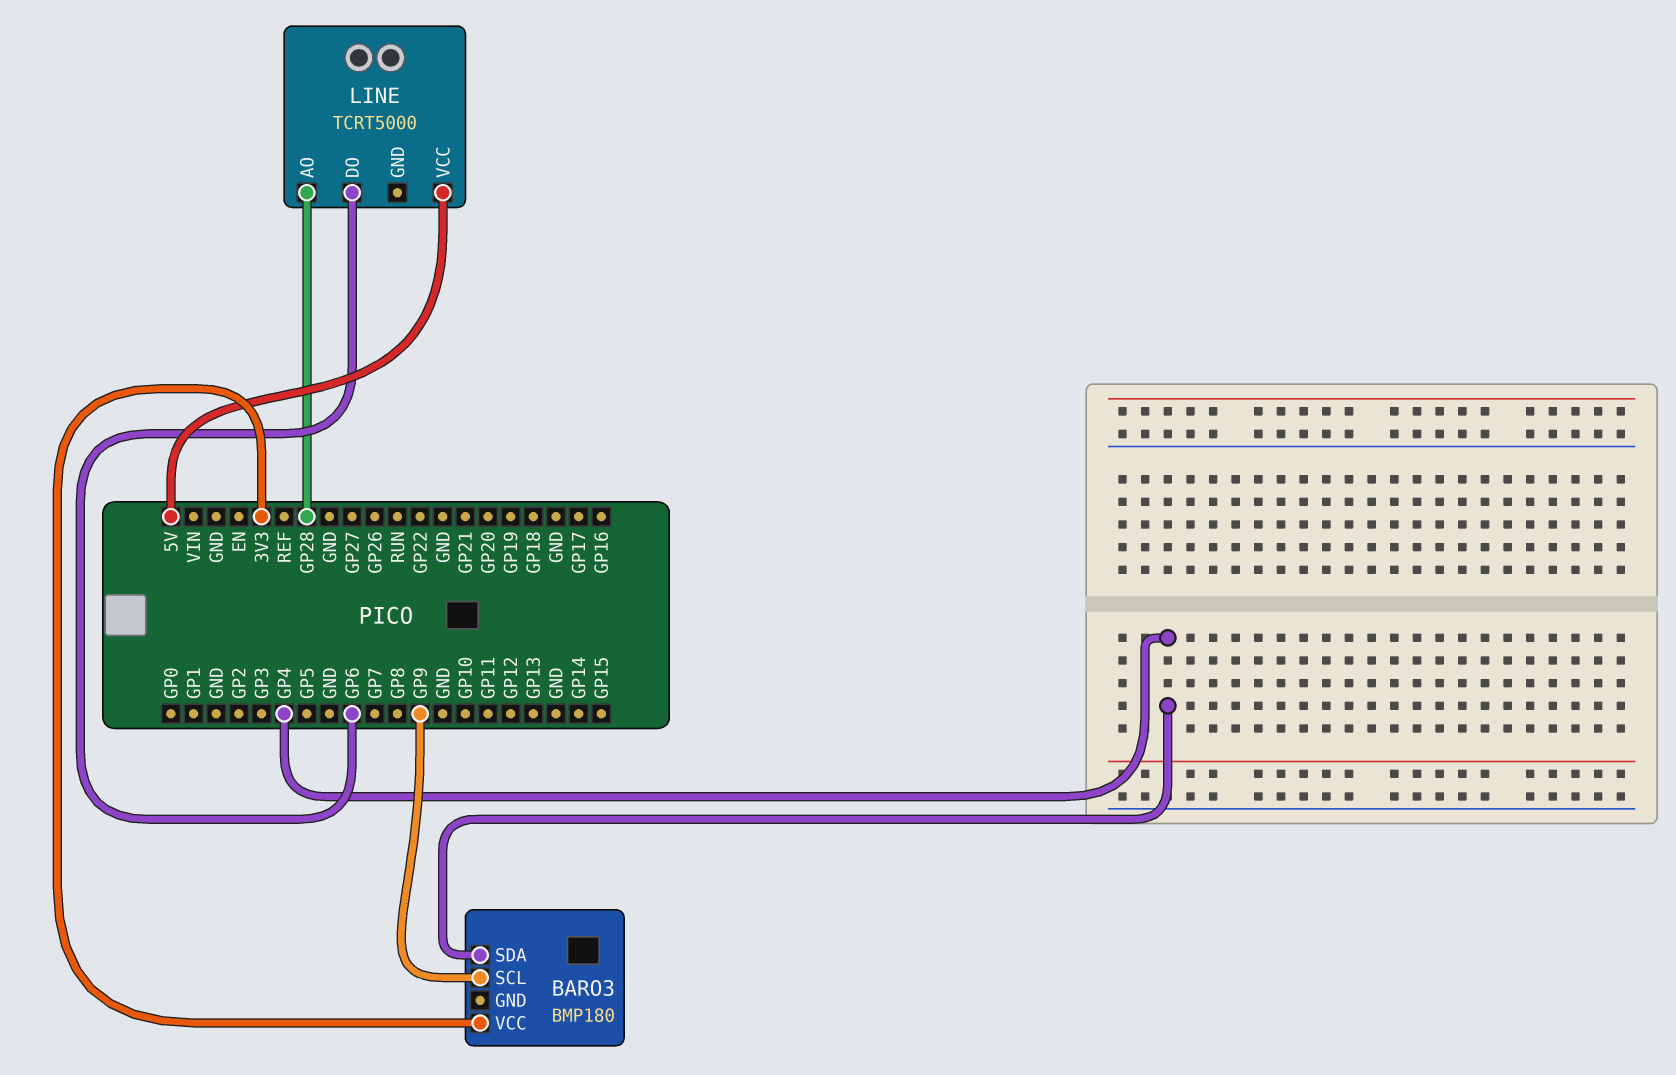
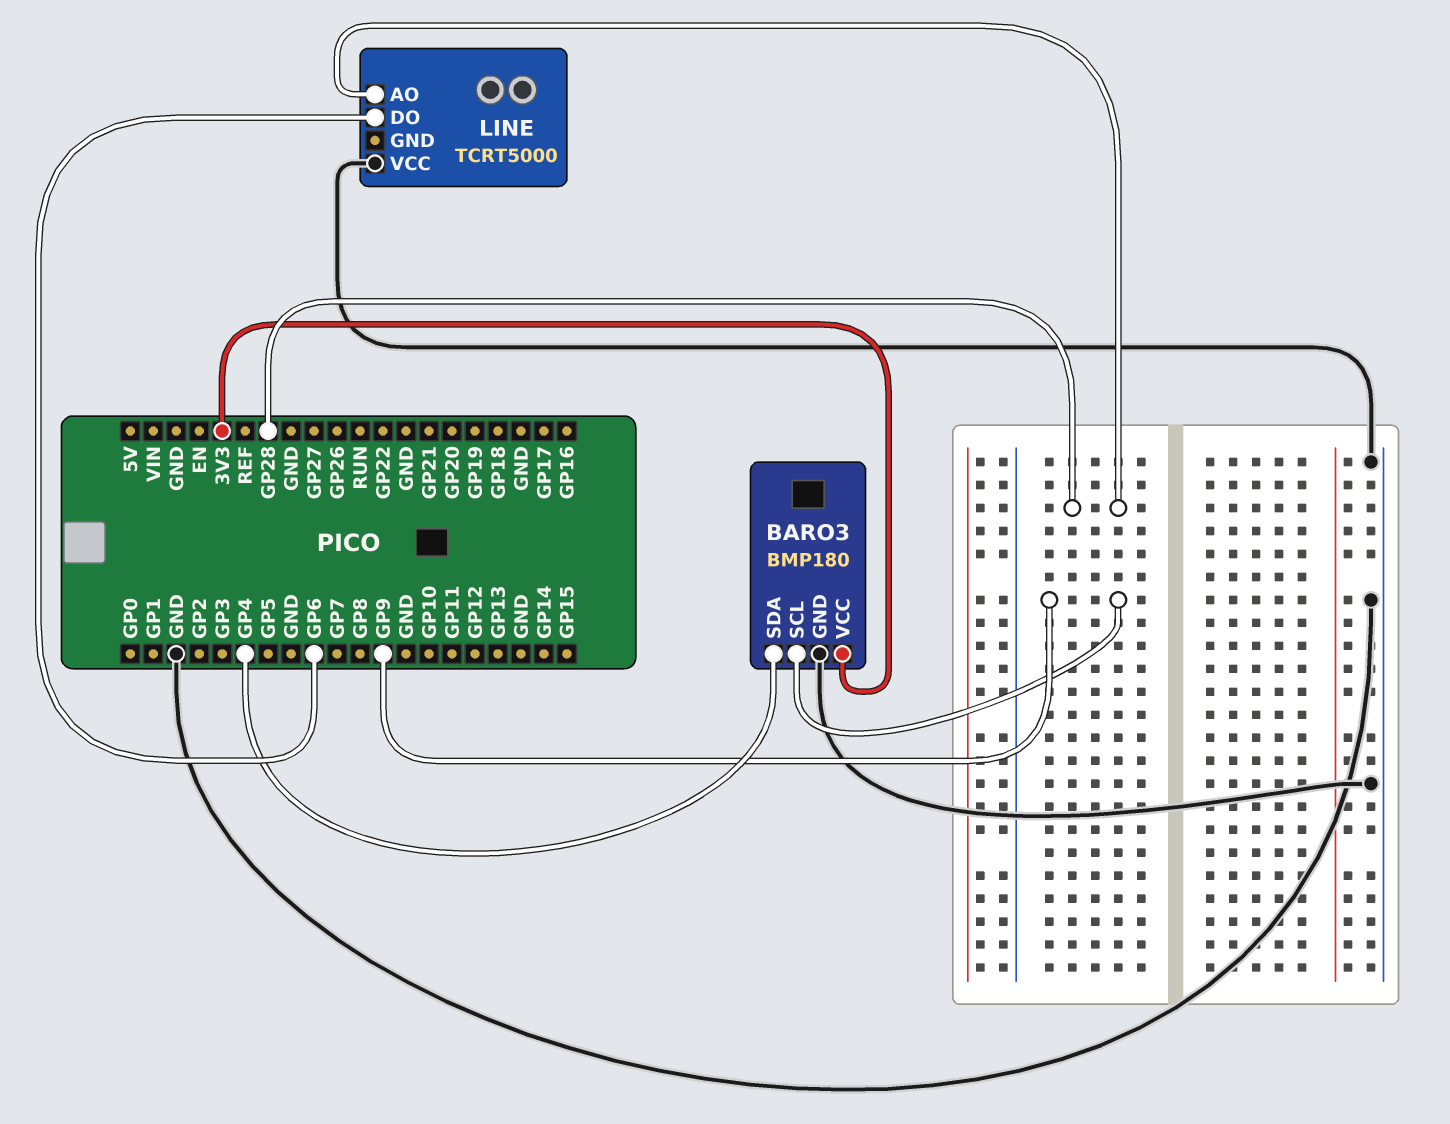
BARO3 pin GND: none -> GND
LINE pin VCC: 5V -> GND

